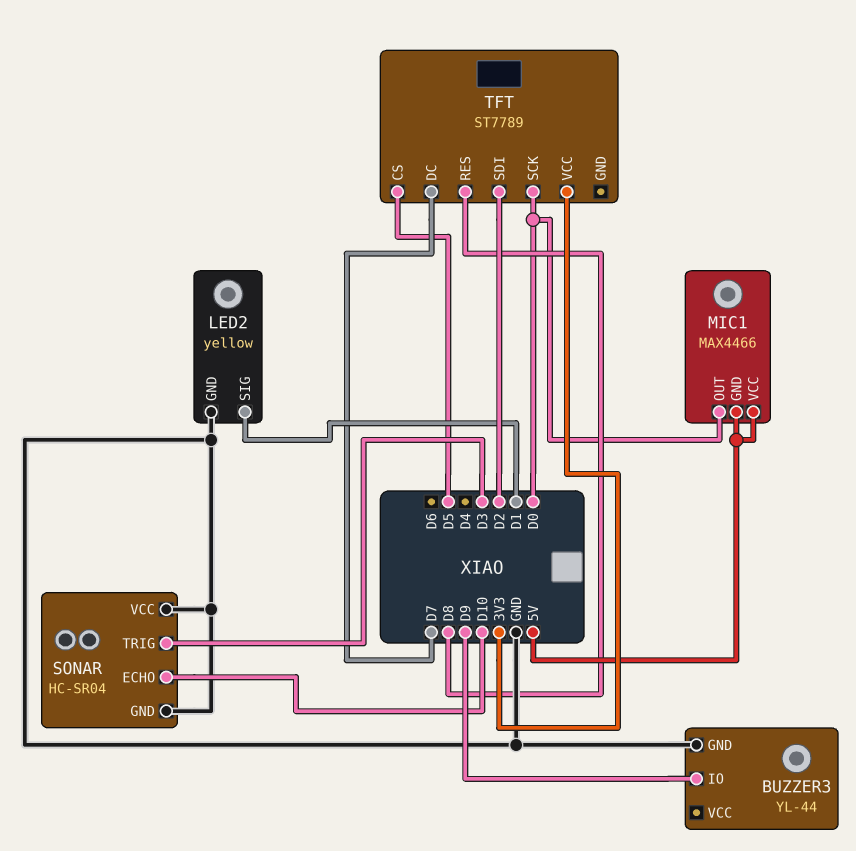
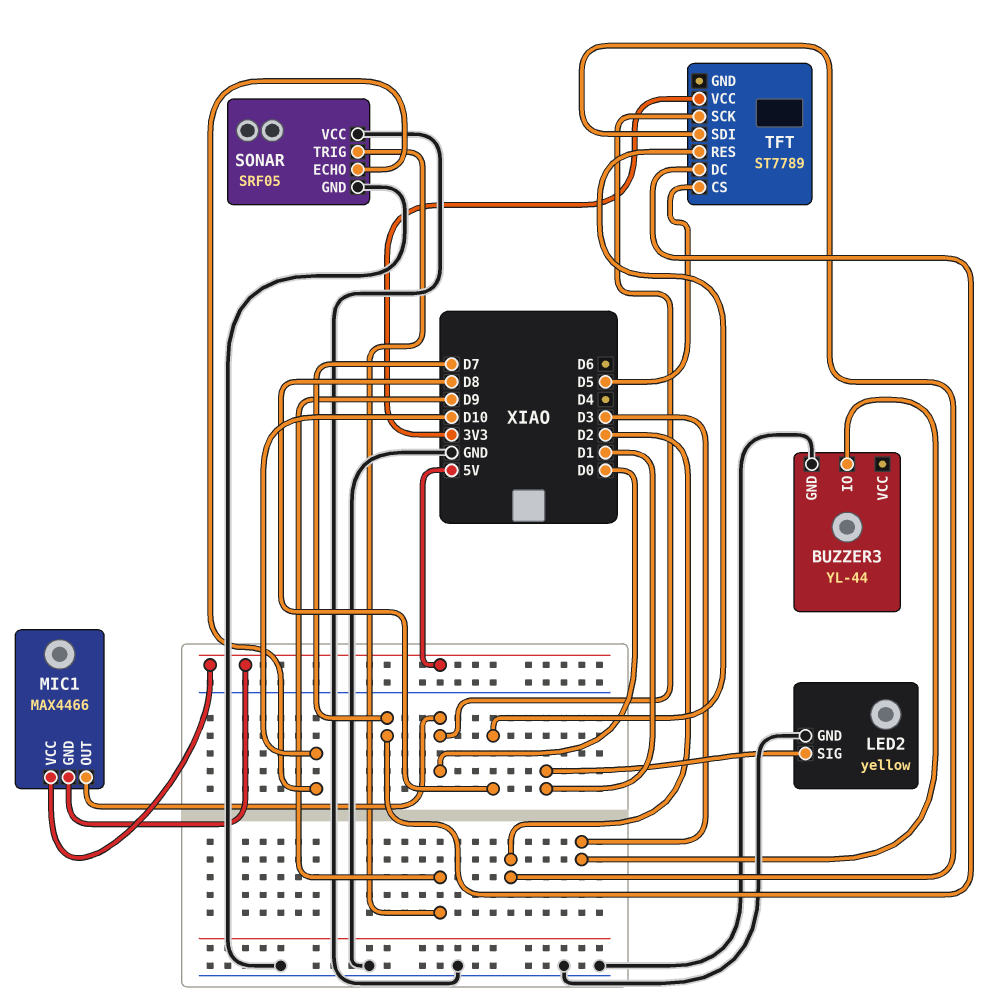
BUZZER3 pin IO: D9 -> D3
SONAR: HC-SR04 -> SRF05
SONAR pin TRIG: D3 -> D9

